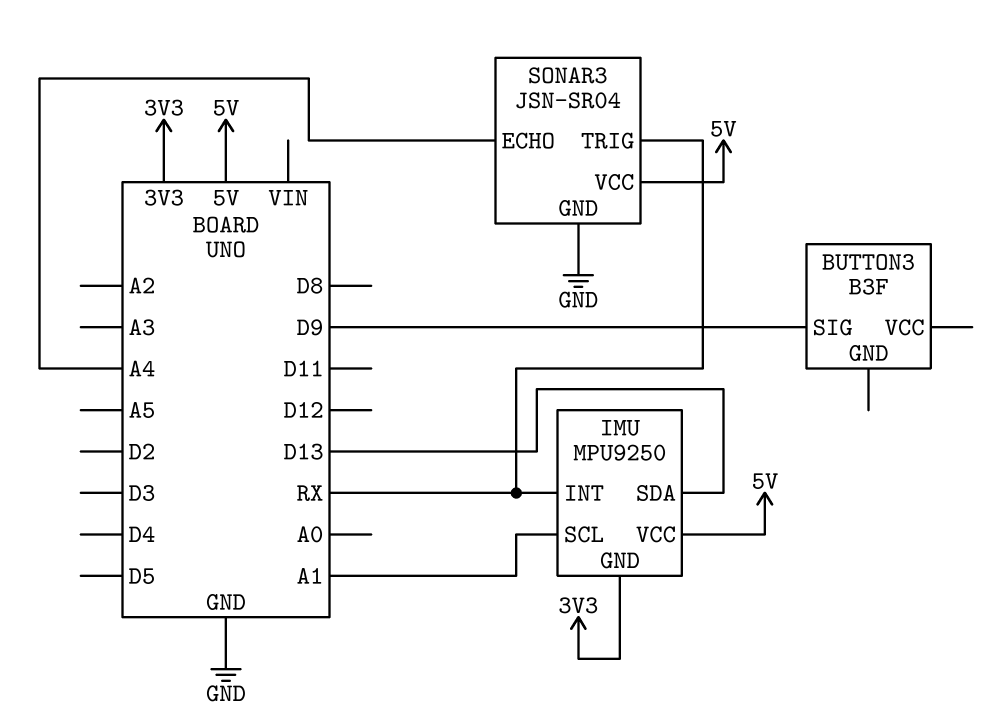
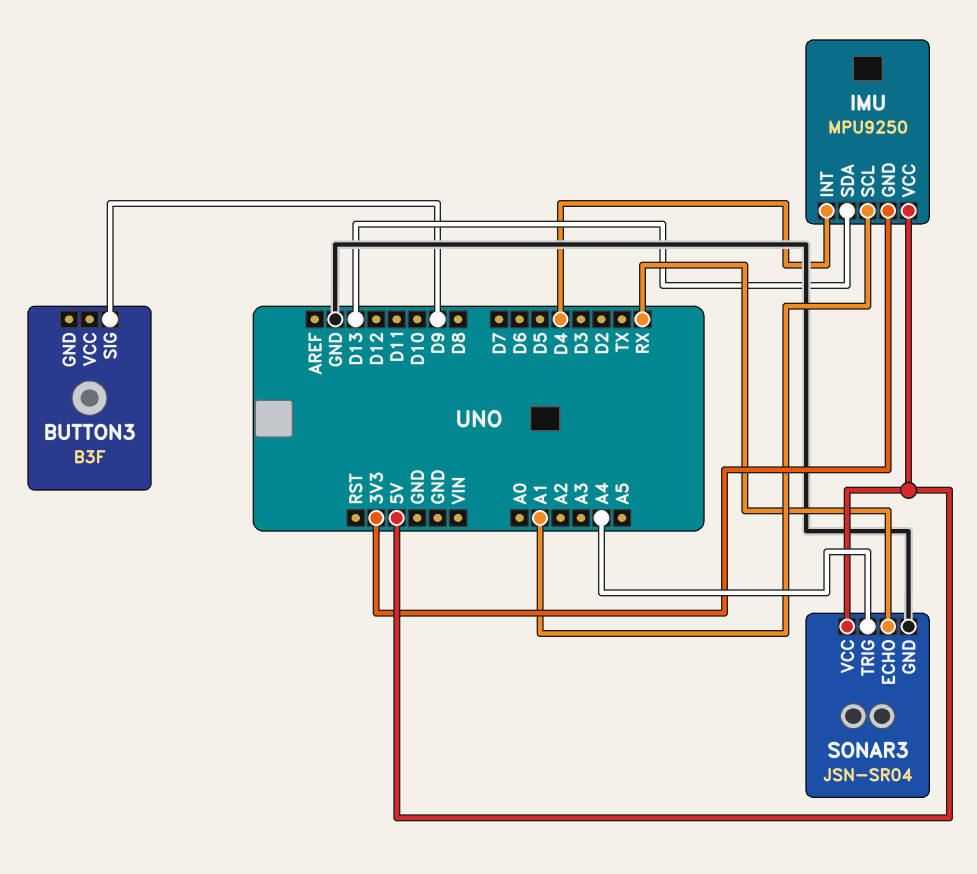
IMU pin INT: RX -> D4
SONAR3 pin ECHO: A4 -> RX
SONAR3 pin TRIG: RX -> A4

